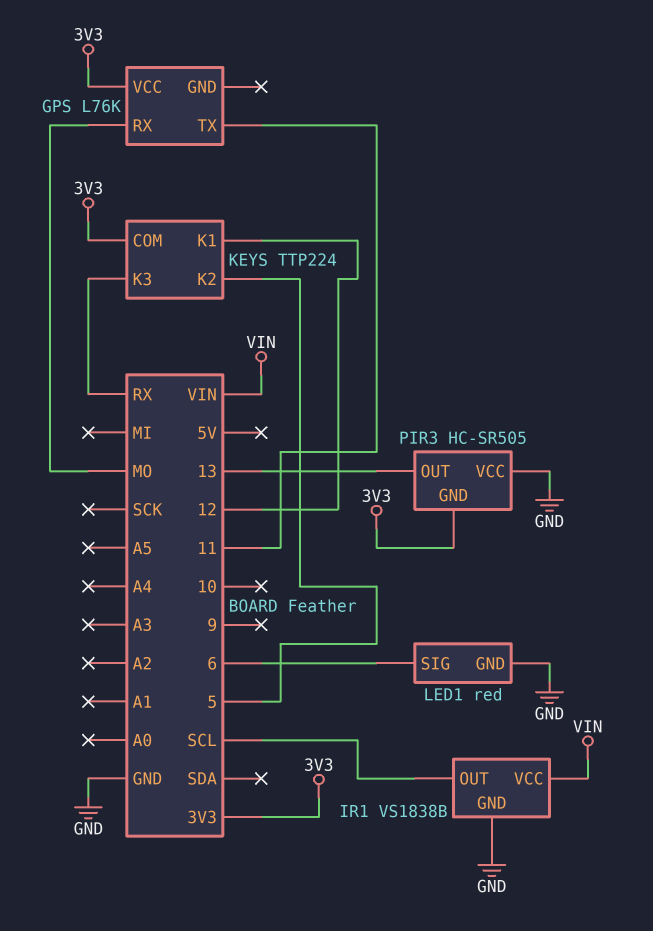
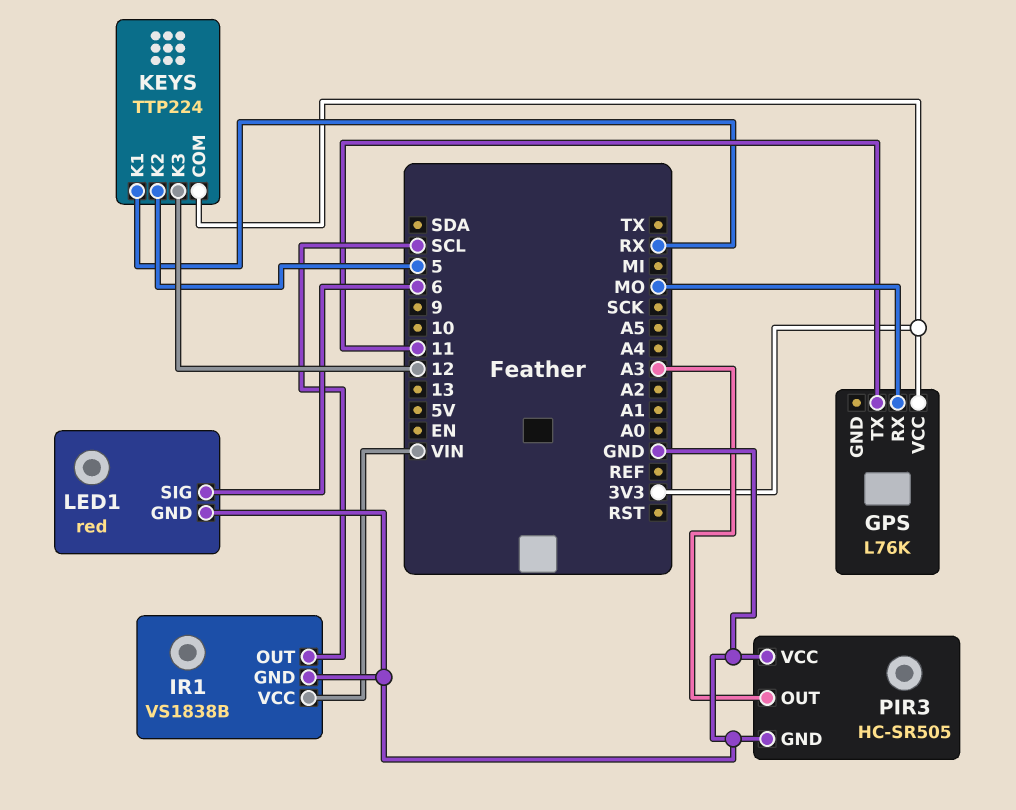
KEYS pin K1: 12 -> RX
KEYS pin K3: RX -> 12
PIR3 pin GND: 3V3 -> GND
PIR3 pin OUT: 13 -> A3

